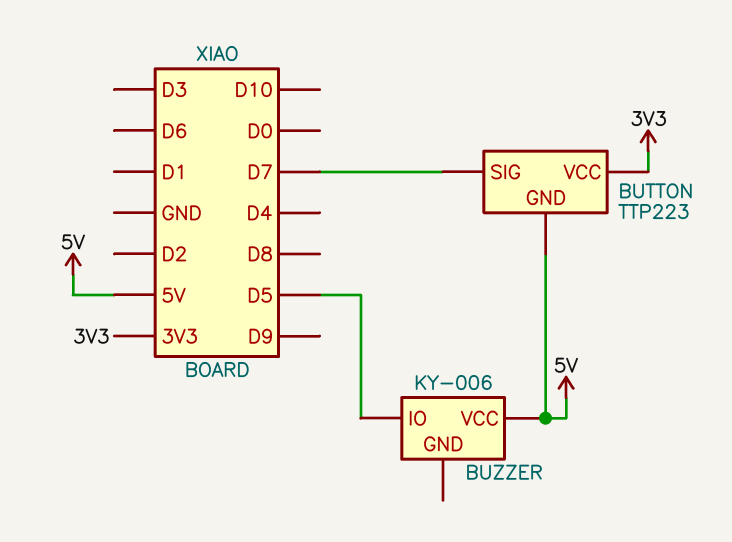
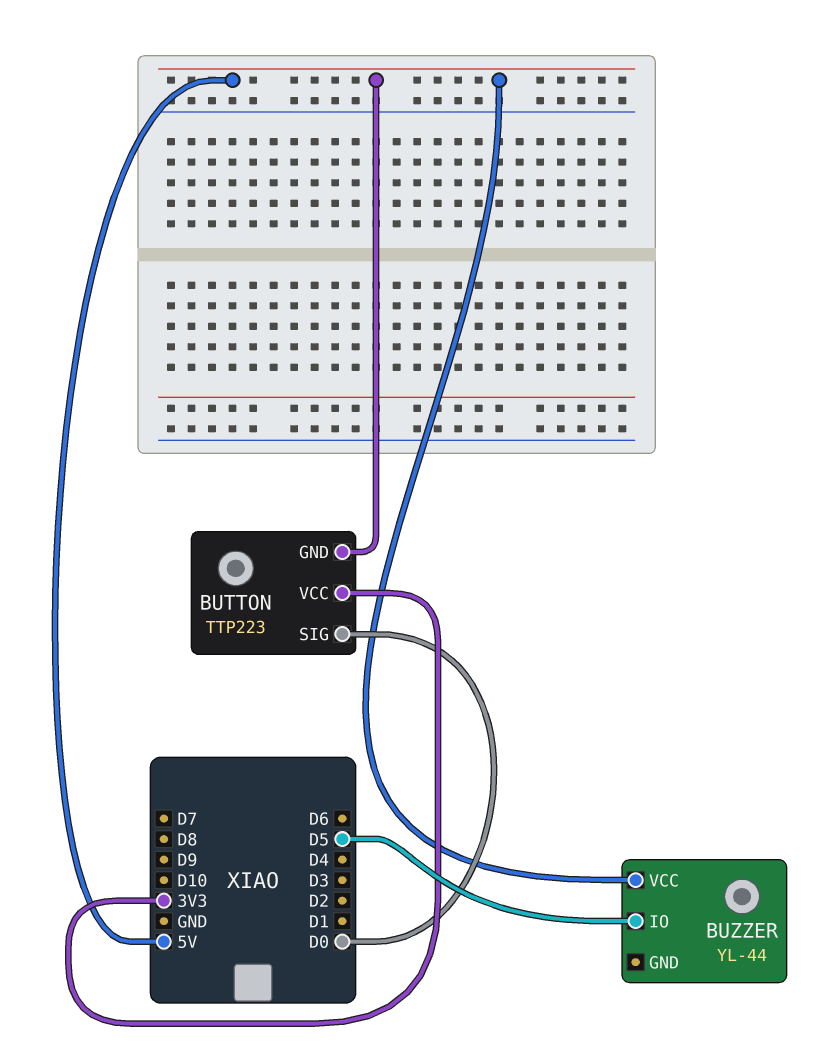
BUTTON pin SIG: D7 -> D0
BUZZER: KY-006 -> YL-44

